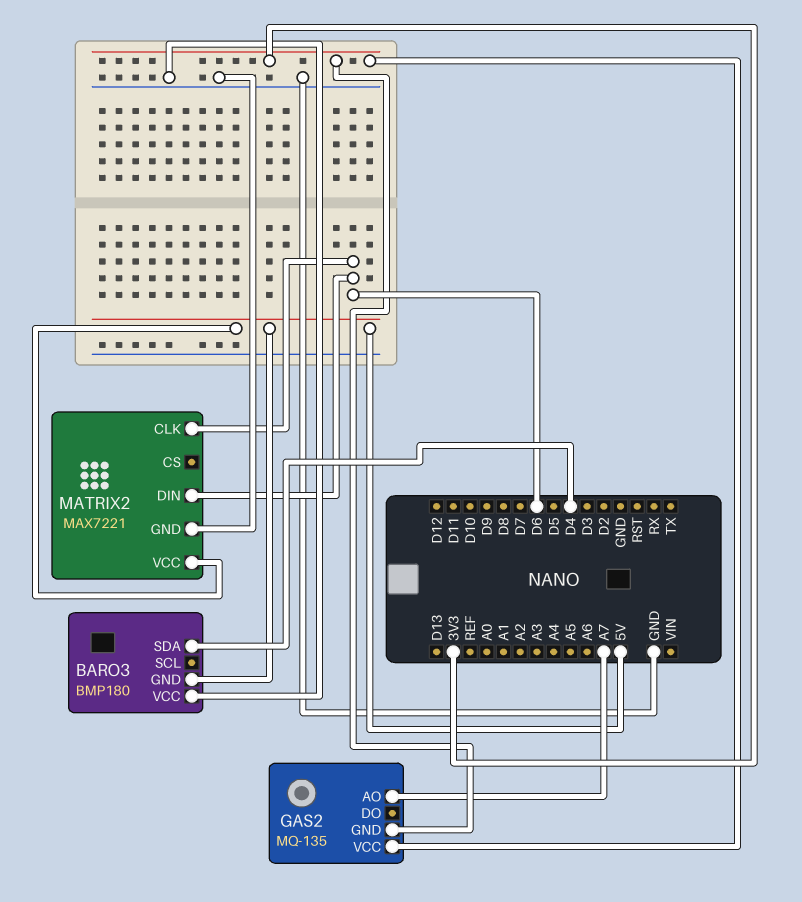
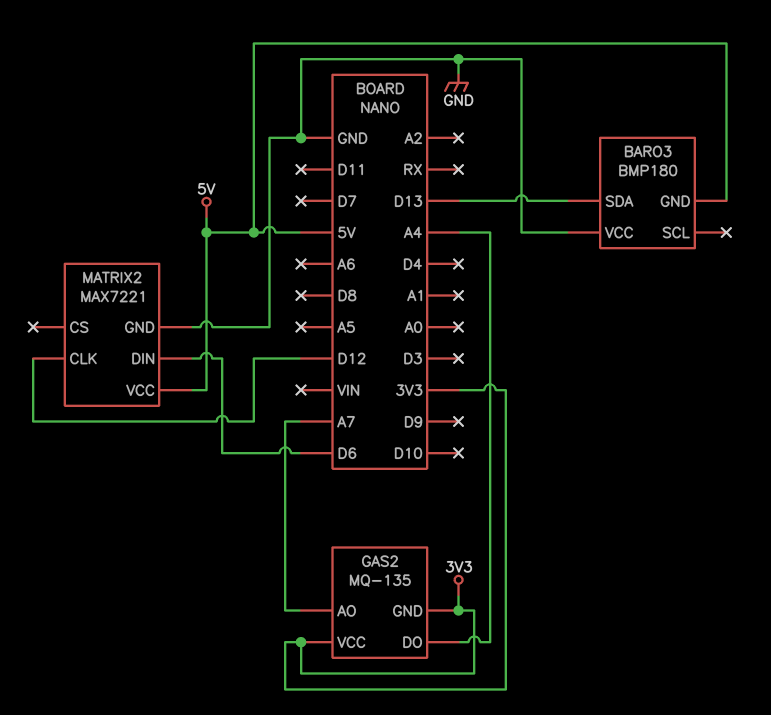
BARO3 pin SDA: D4 -> D13
GAS2 pin DO: none -> A4
MATRIX2 pin CLK: D6 -> D12

